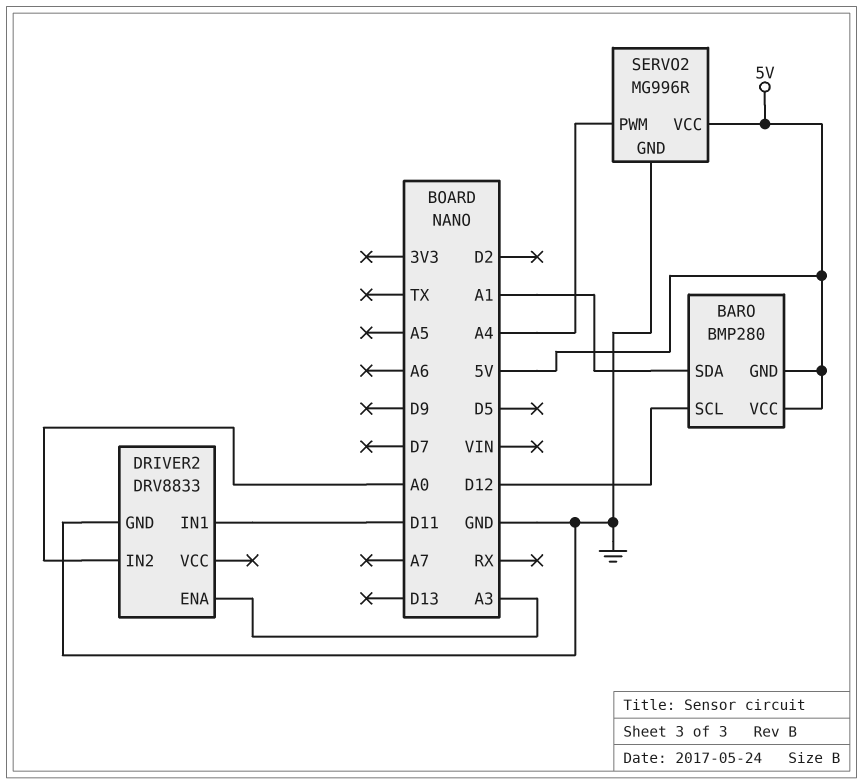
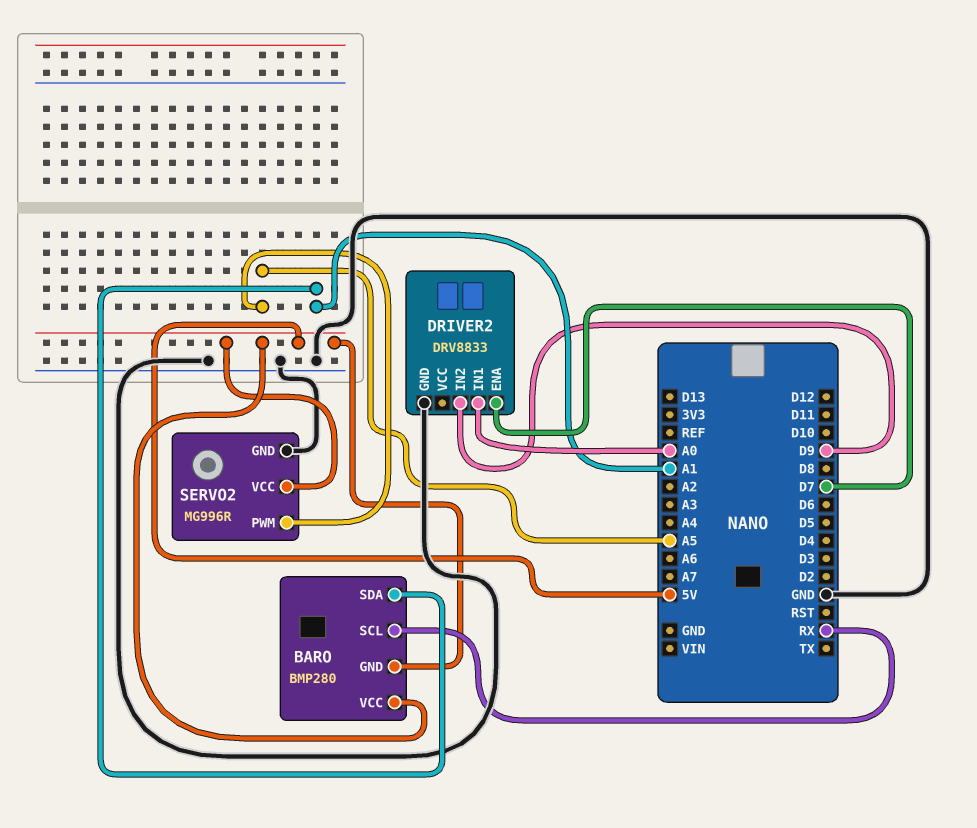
BARO pin SCL: D12 -> RX
DRIVER2 pin ENA: A3 -> D7
DRIVER2 pin IN1: D11 -> A0
DRIVER2 pin IN2: A0 -> D9
SERVO2 pin PWM: A4 -> A5

